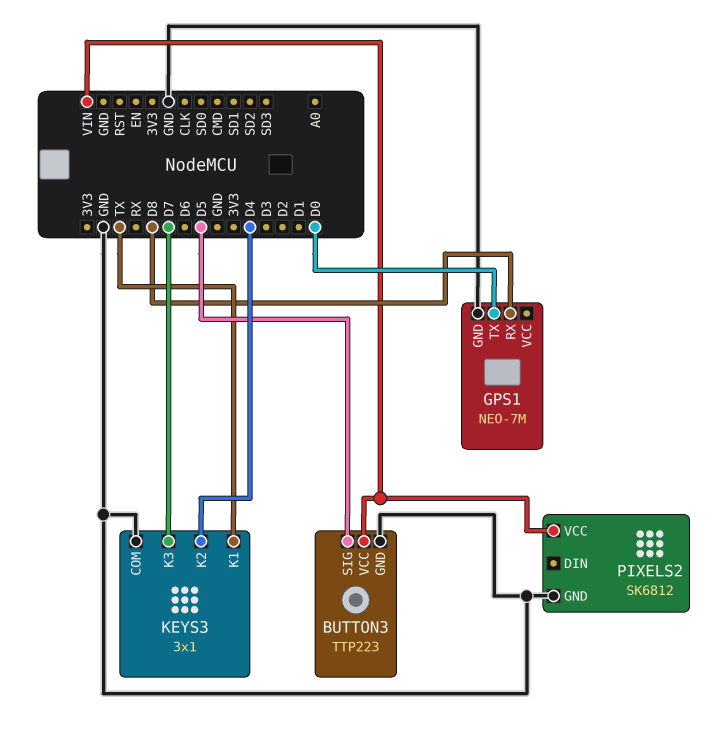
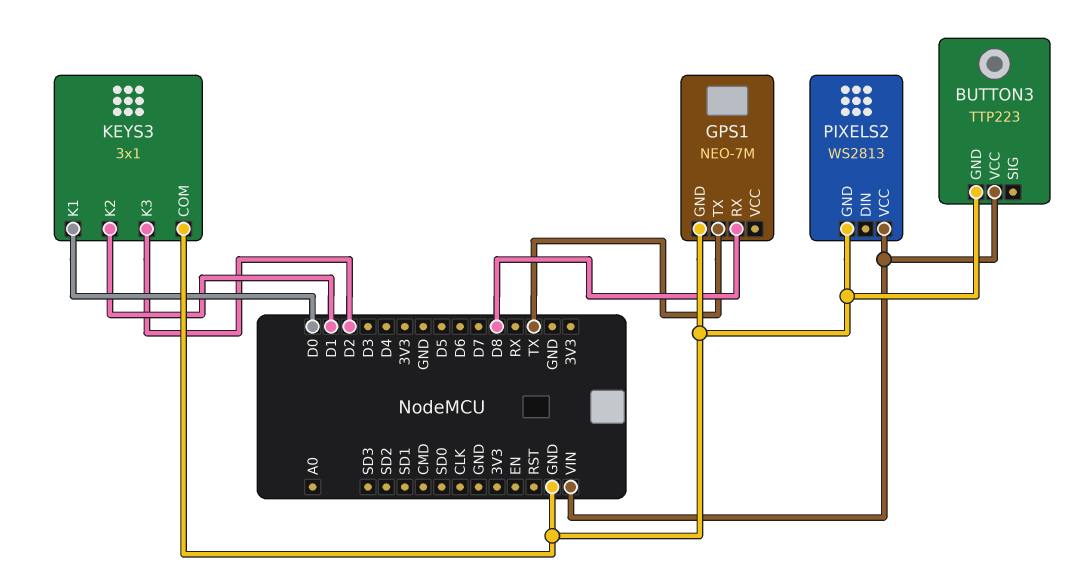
BUTTON3 pin SIG: D5 -> none
GPS1 pin TX: D0 -> TX
KEYS3 pin K1: TX -> D0
KEYS3 pin K2: D4 -> D1
KEYS3 pin K3: D7 -> D2
PIXELS2: SK6812 -> WS2813

